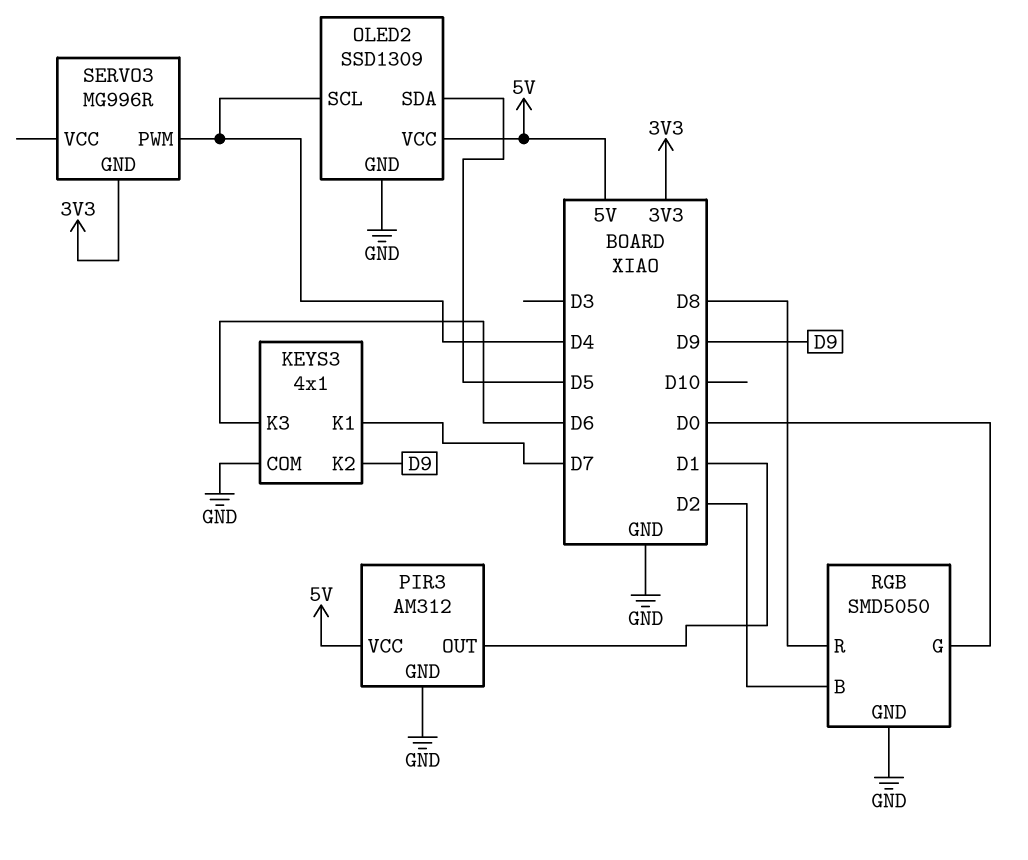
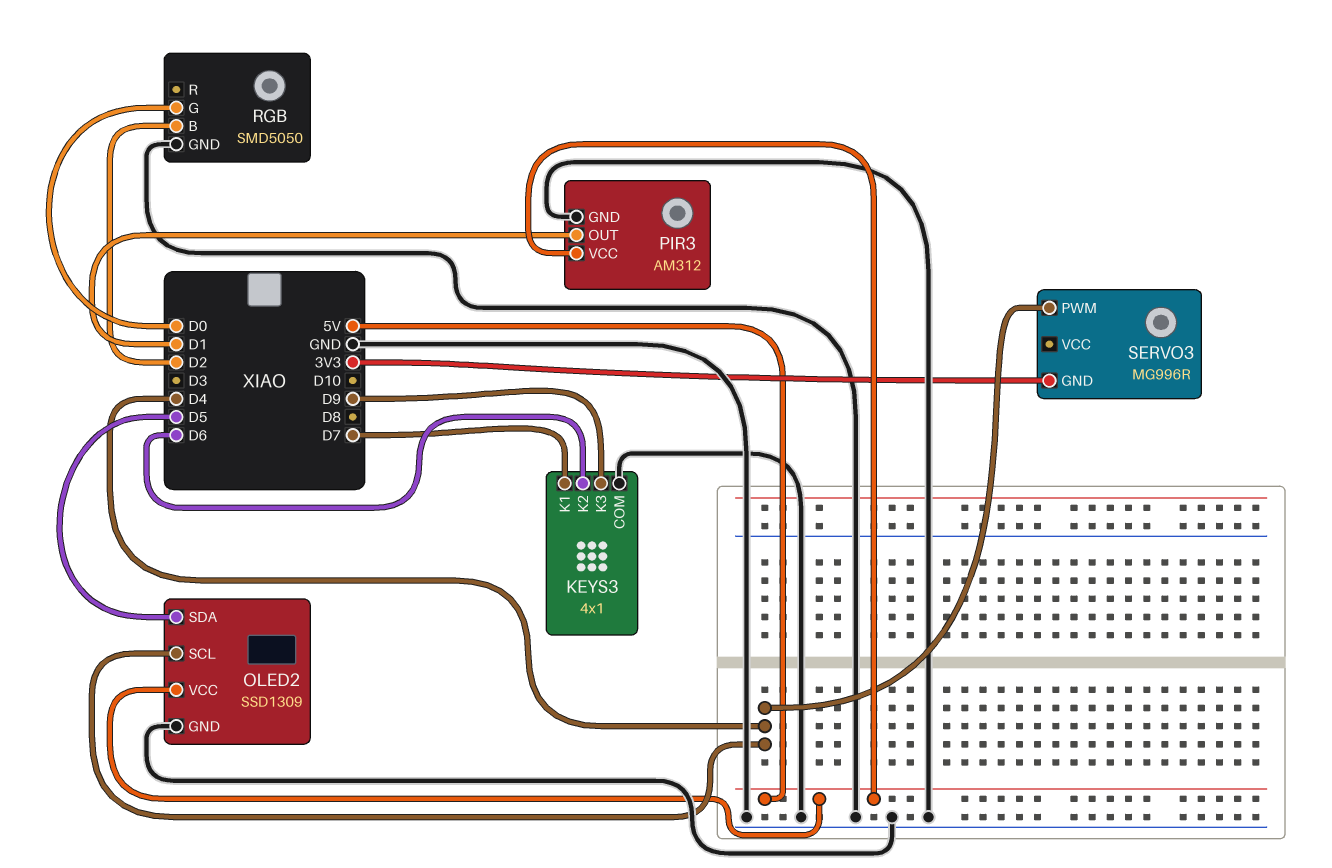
KEYS3 pin K2: D9 -> D6
KEYS3 pin K3: D6 -> D9
RGB pin R: D8 -> none

